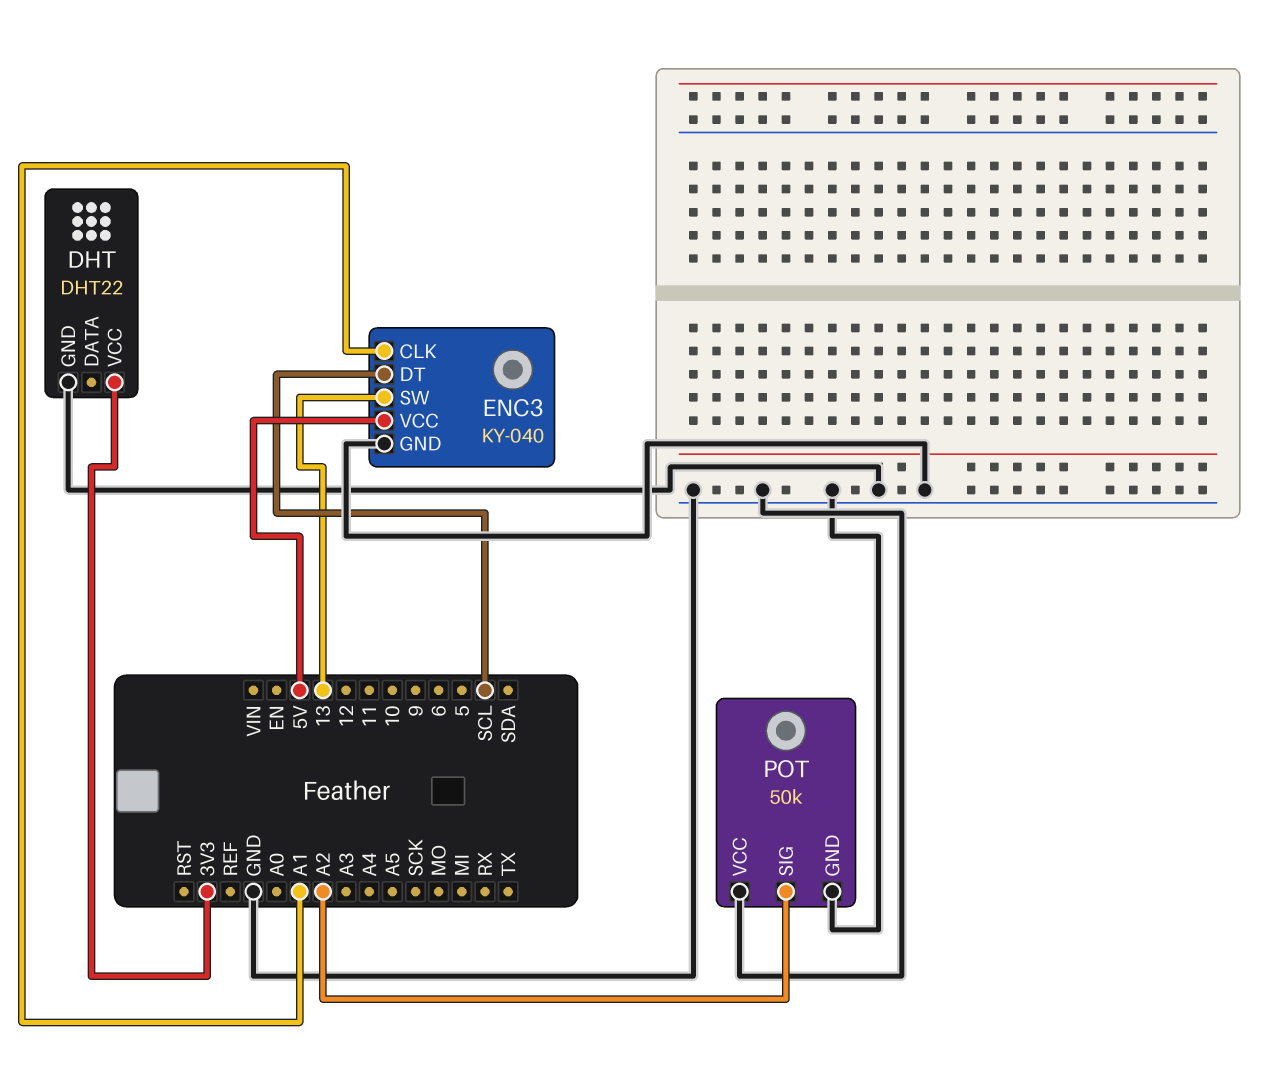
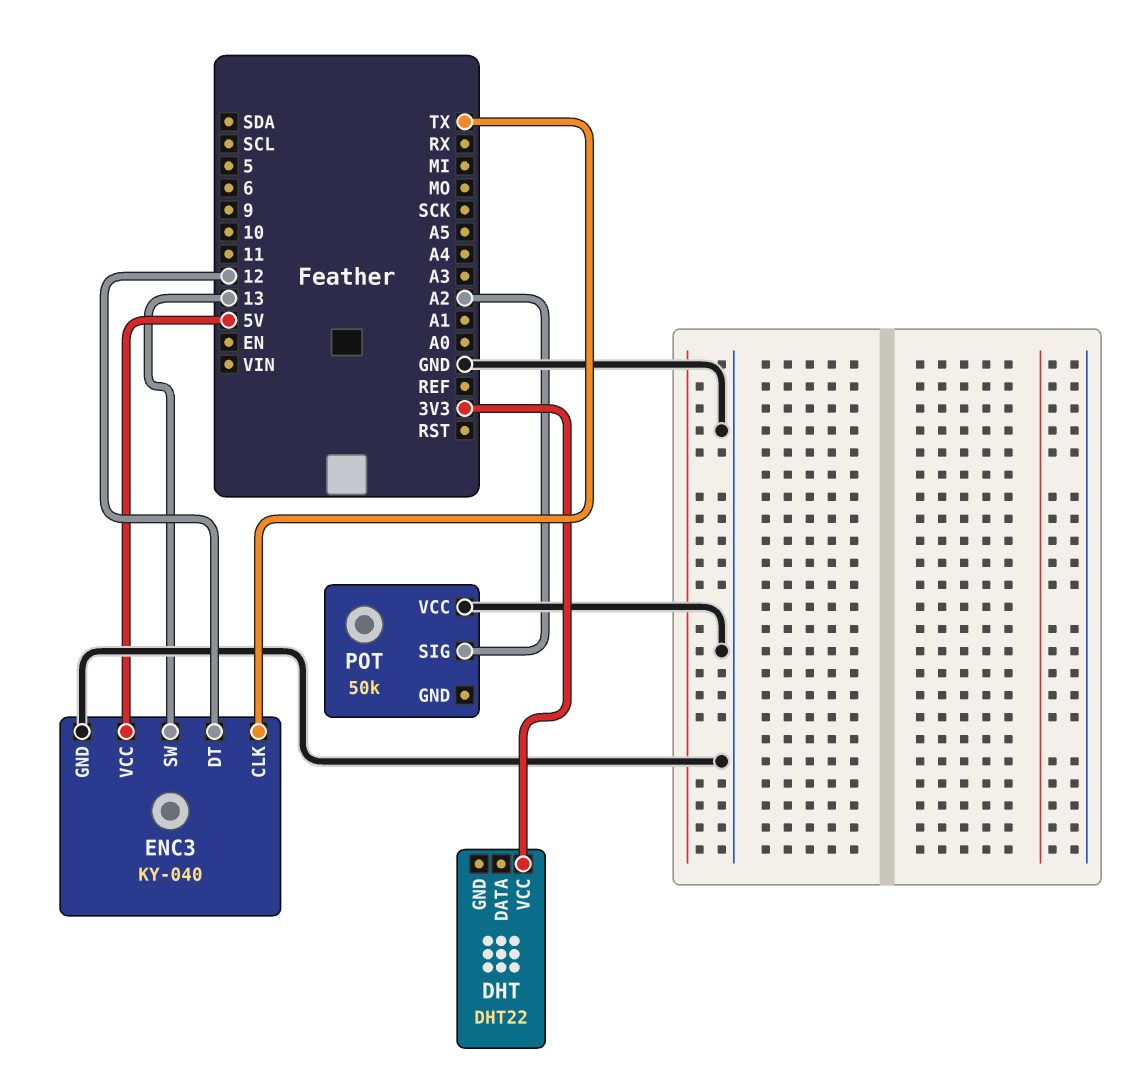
DHT pin GND: GND -> none
ENC3 pin CLK: A1 -> TX
ENC3 pin DT: SCL -> 12
POT pin GND: GND -> none

